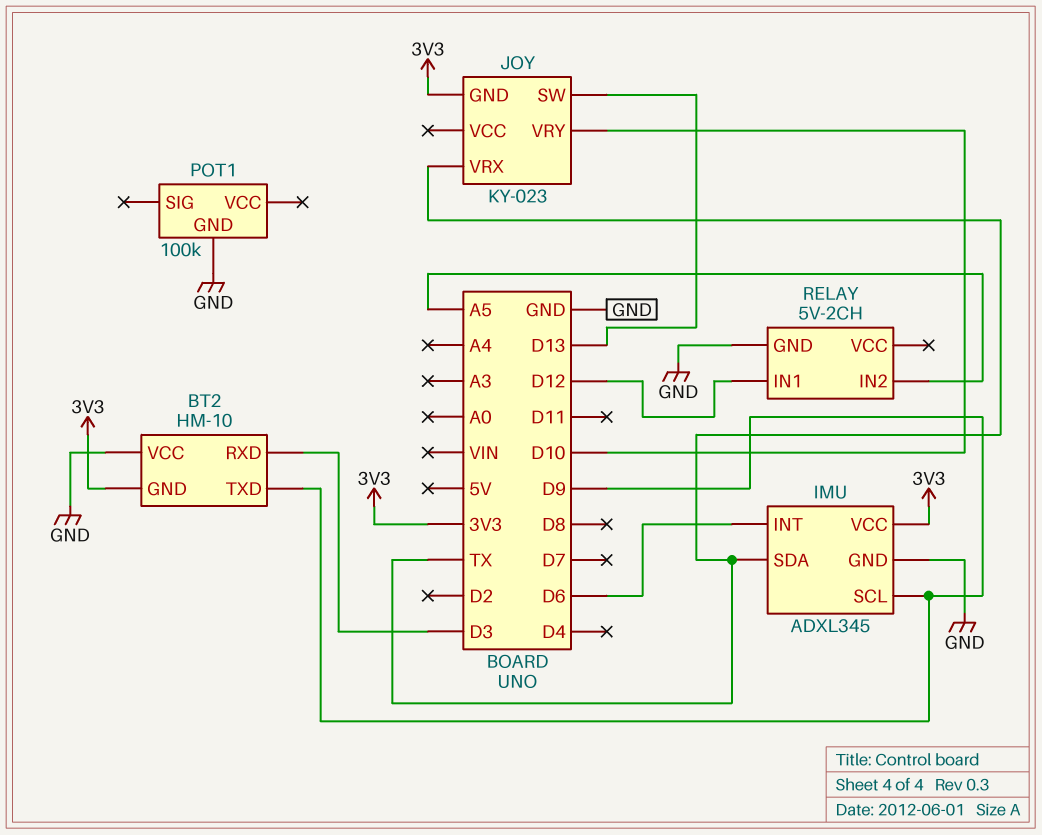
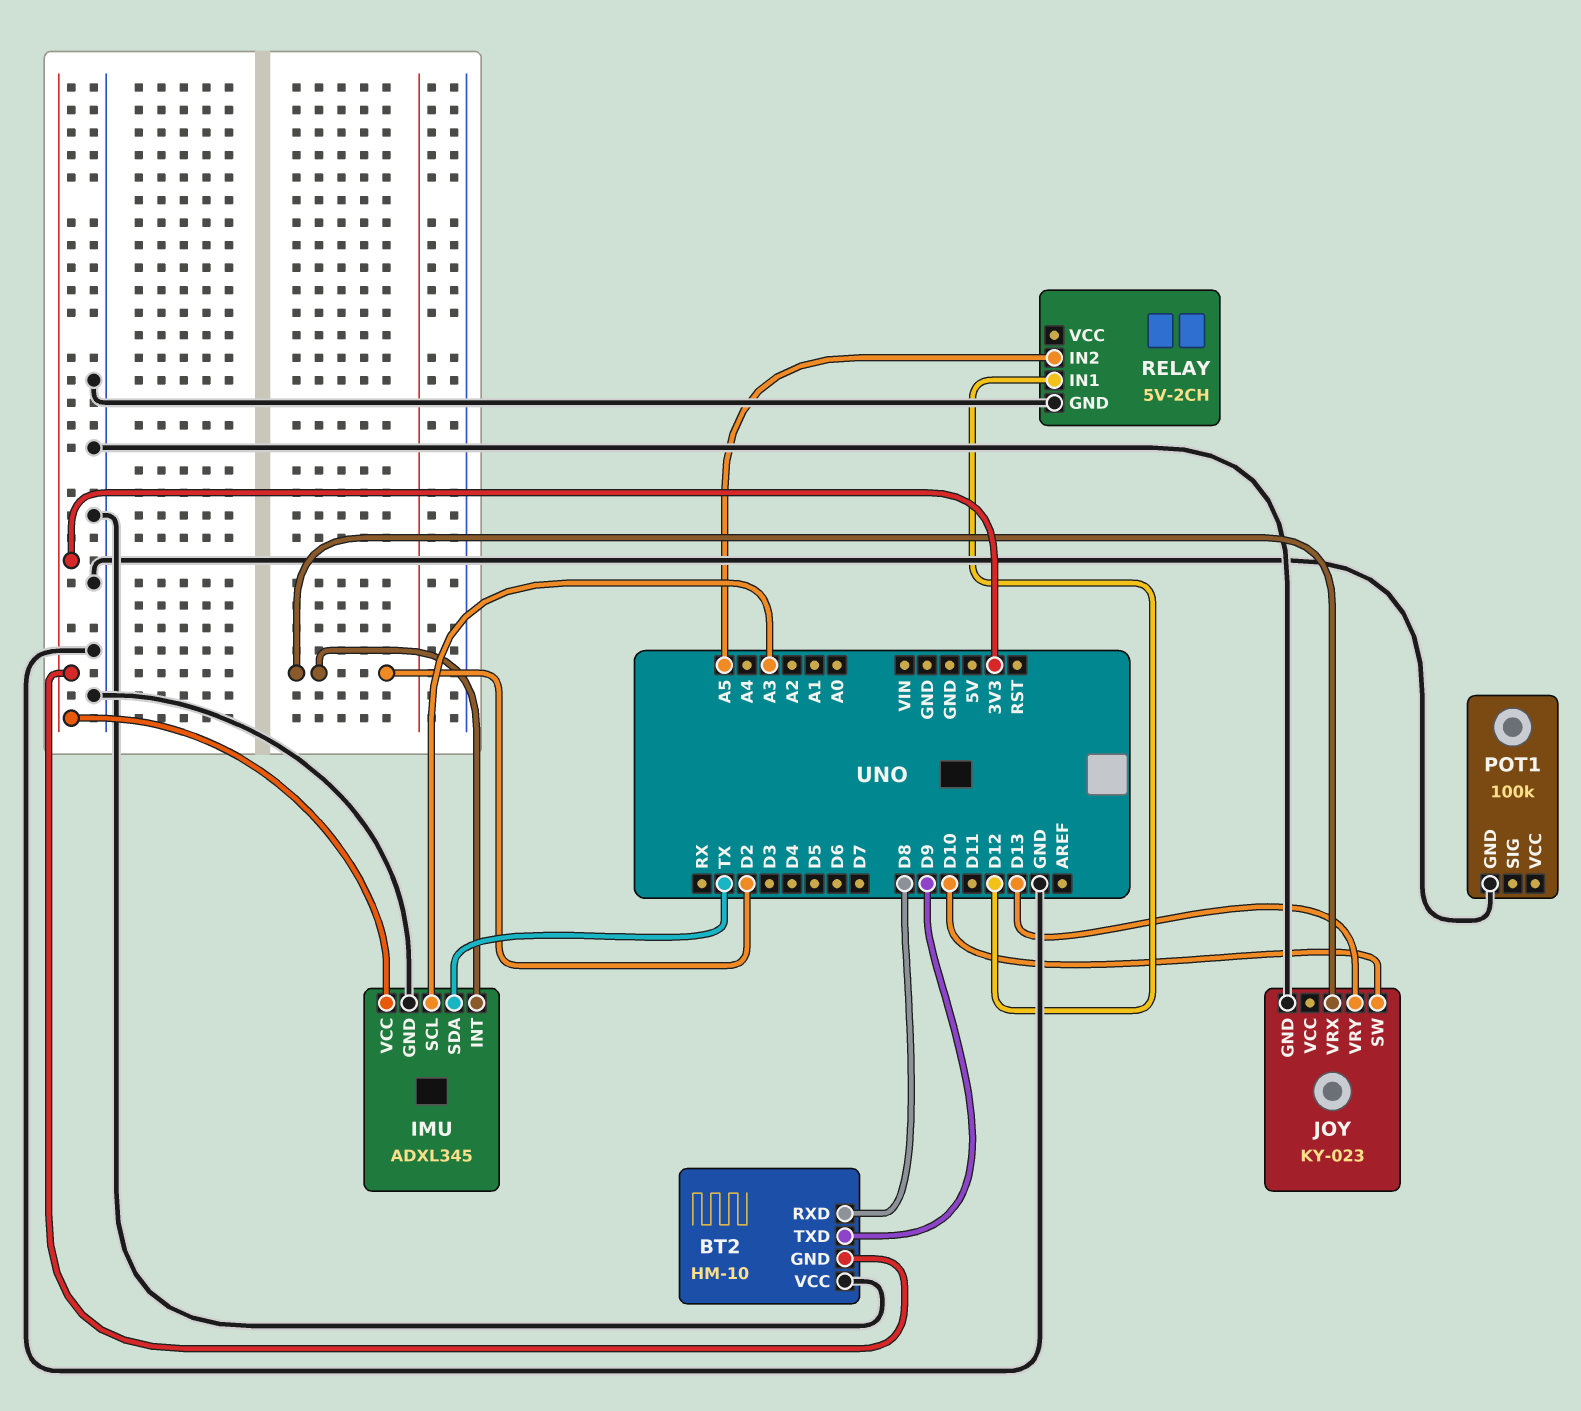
BT2 pin RXD: D3 -> D8
IMU pin INT: D6 -> D2
IMU pin SCL: D9 -> A3
JOY pin GND: 3V3 -> GND
JOY pin SW: D13 -> D10
JOY pin VRX: TX -> D2
JOY pin VRY: D10 -> D13

